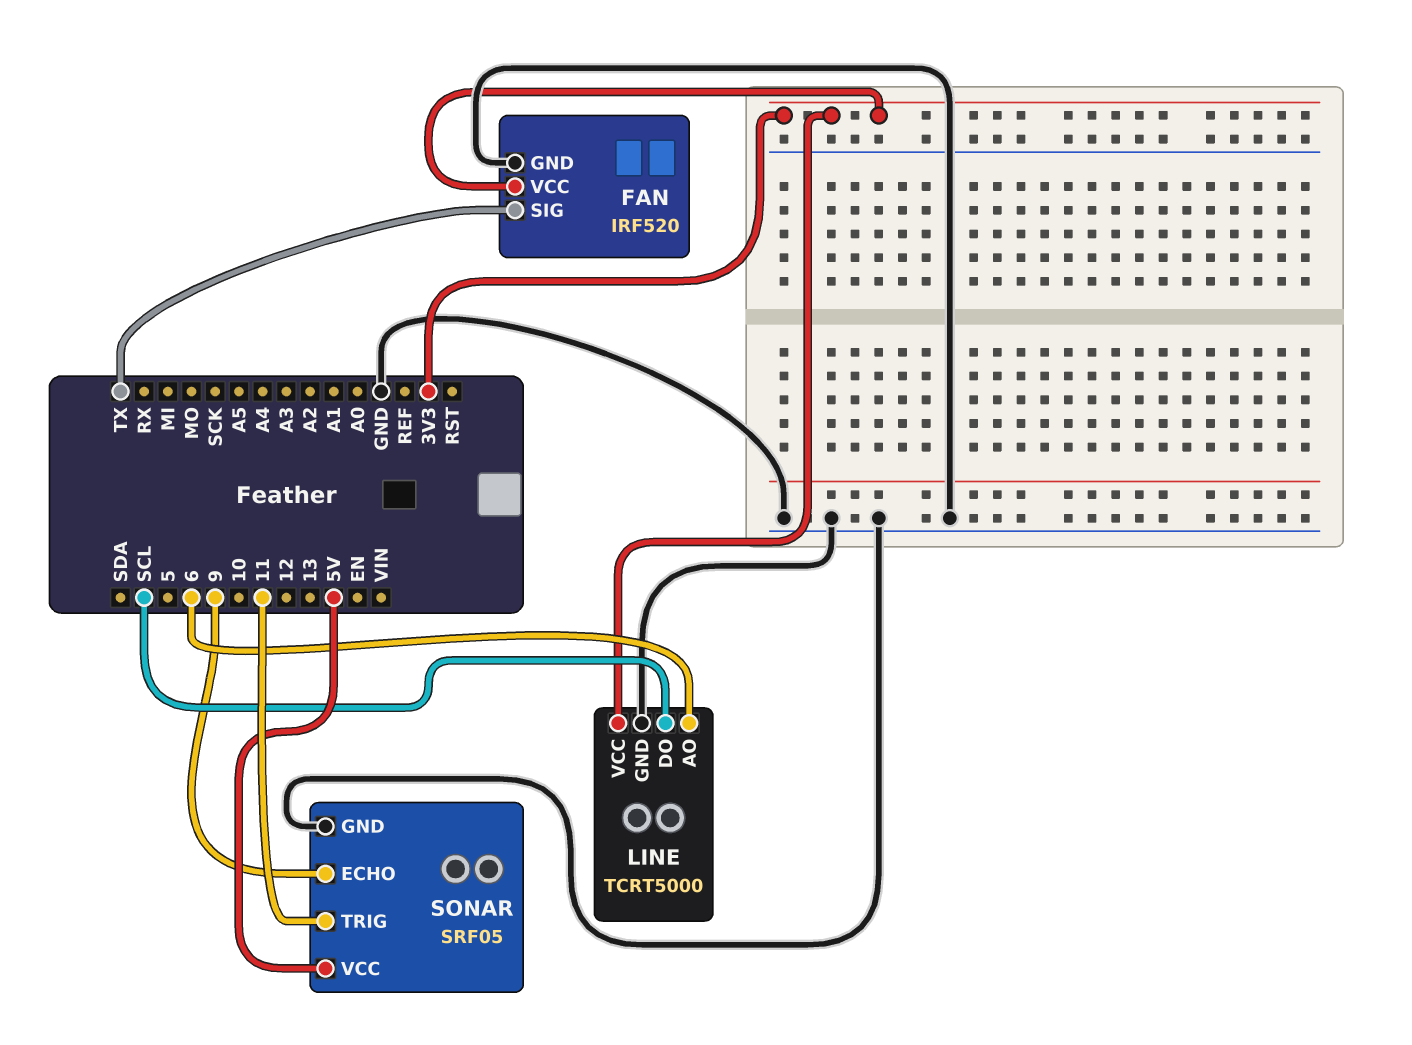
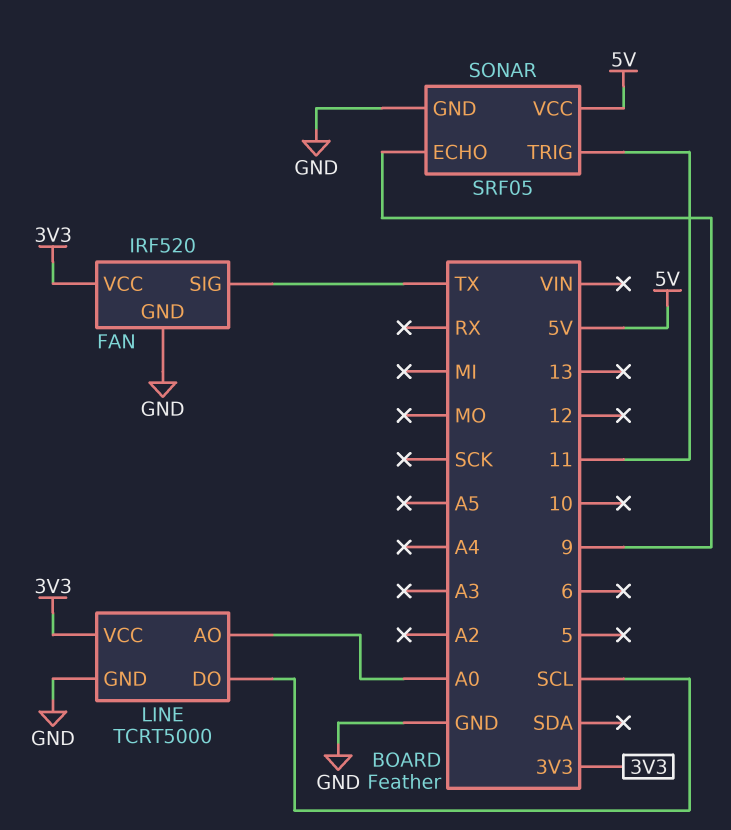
LINE pin AO: 6 -> A0

